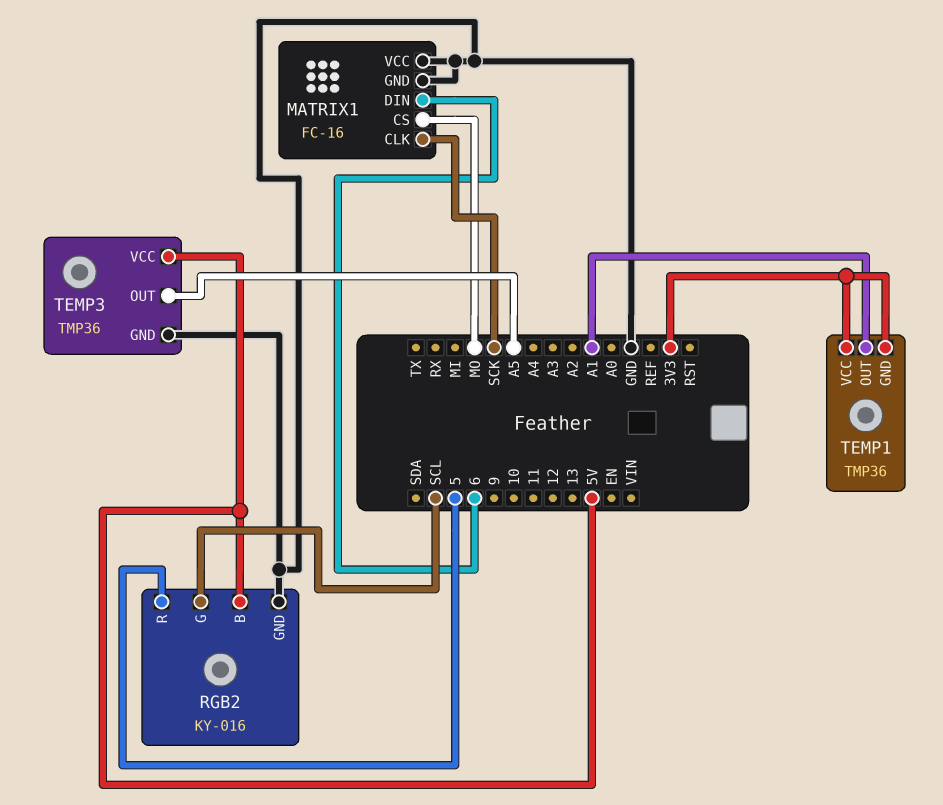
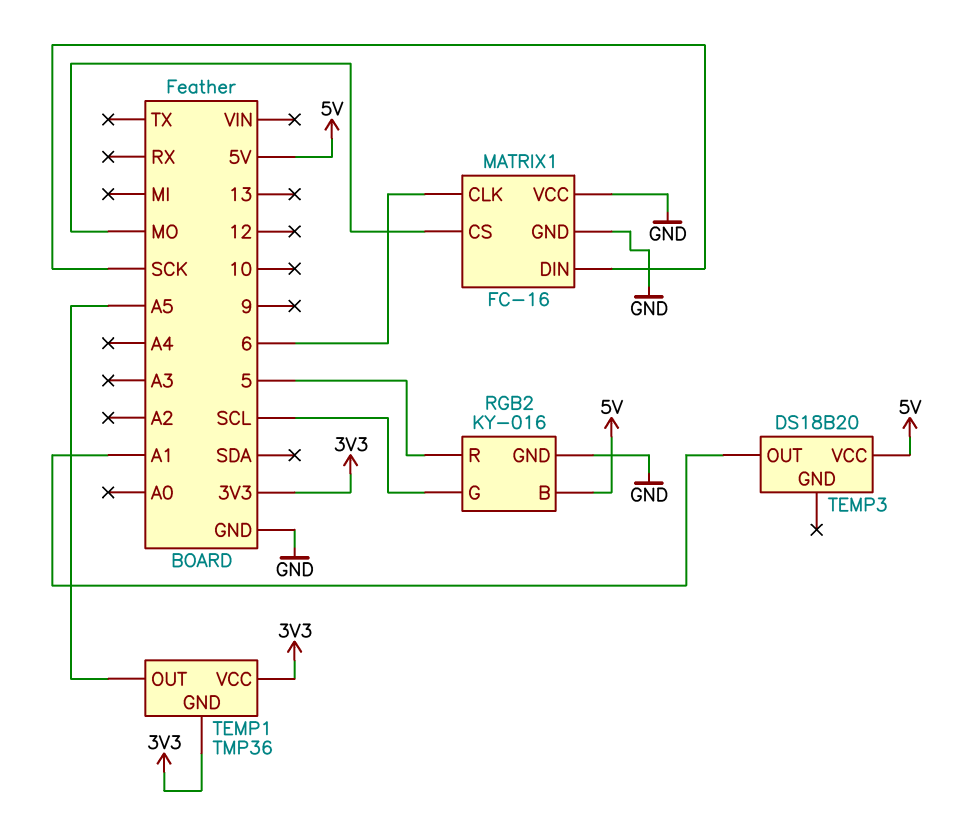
MATRIX1 pin CLK: SCK -> 6
MATRIX1 pin DIN: 6 -> SCK
TEMP1 pin OUT: A1 -> A5
TEMP3: TMP36 -> DS18B20
TEMP3 pin GND: GND -> none
TEMP3 pin OUT: A5 -> A1

